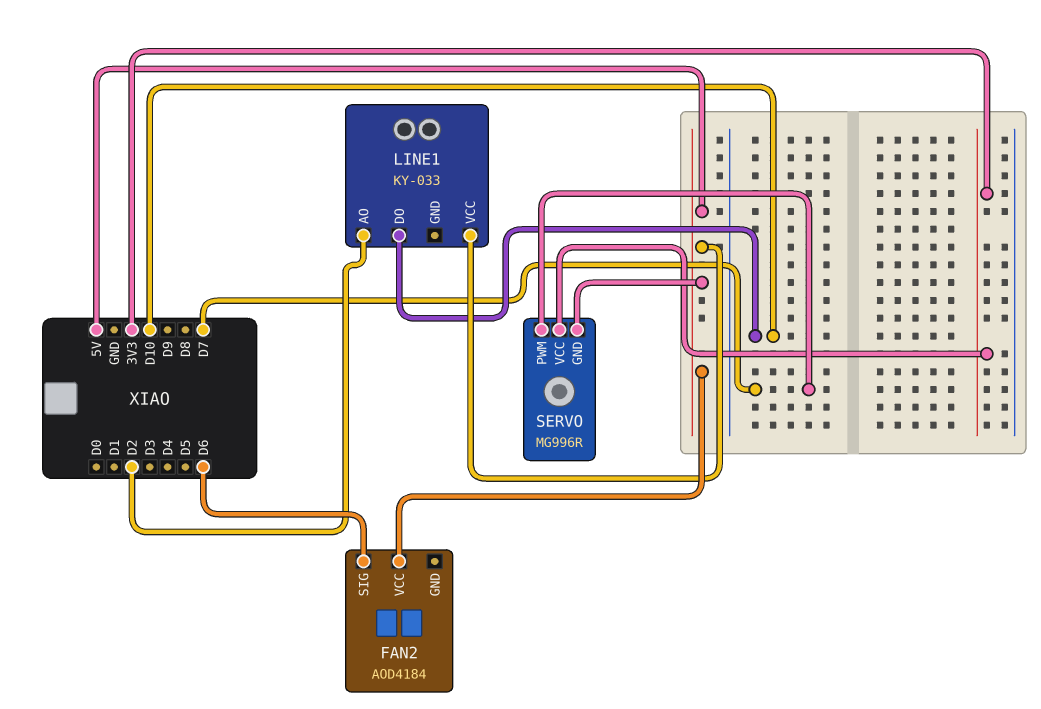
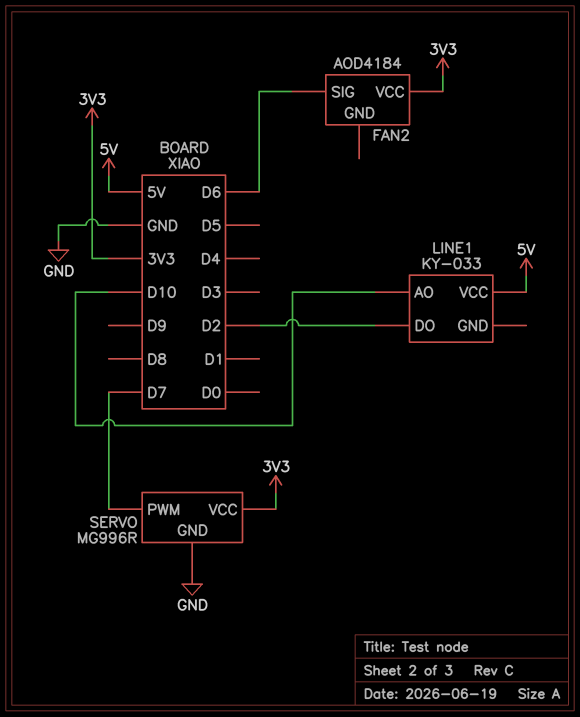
FAN2 pin VCC: 5V -> 3V3
LINE1 pin AO: D2 -> D10
LINE1 pin DO: D10 -> D2
SERVO pin GND: 5V -> GND

